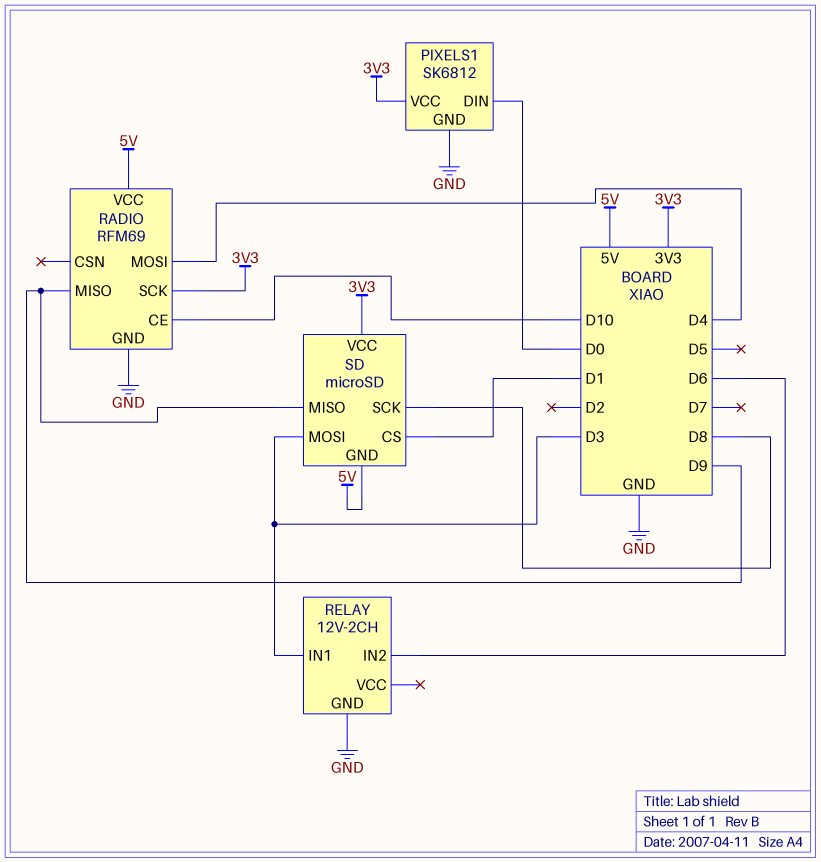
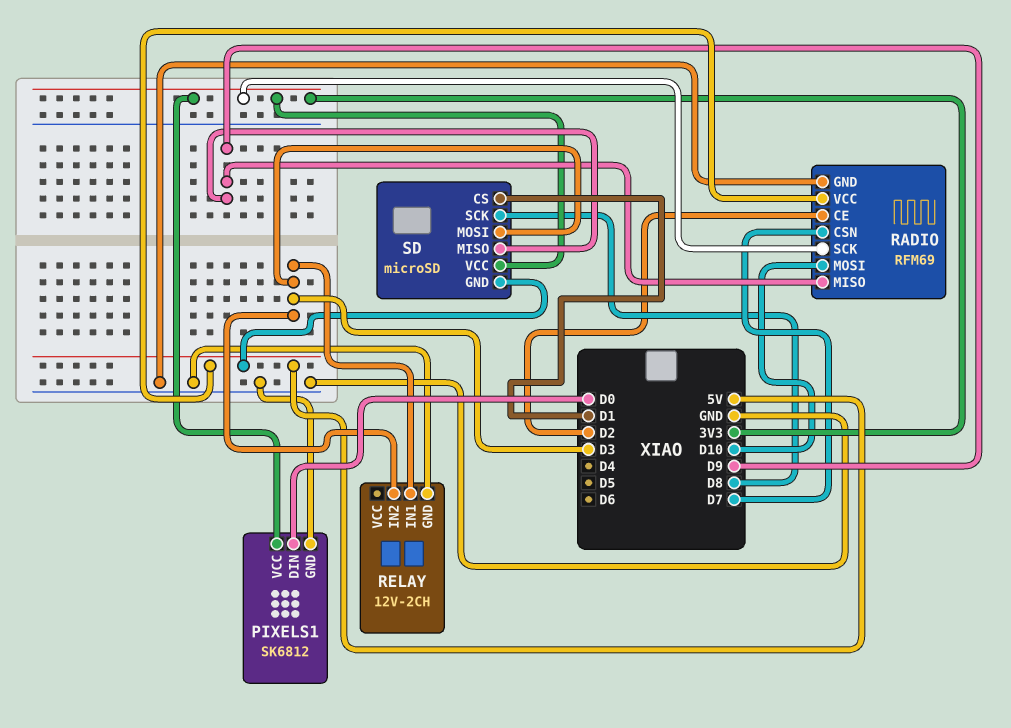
RADIO pin CE: D10 -> D2
RADIO pin CSN: none -> D7
RADIO pin MOSI: D4 -> D10
RELAY pin IN2: D6 -> D3

